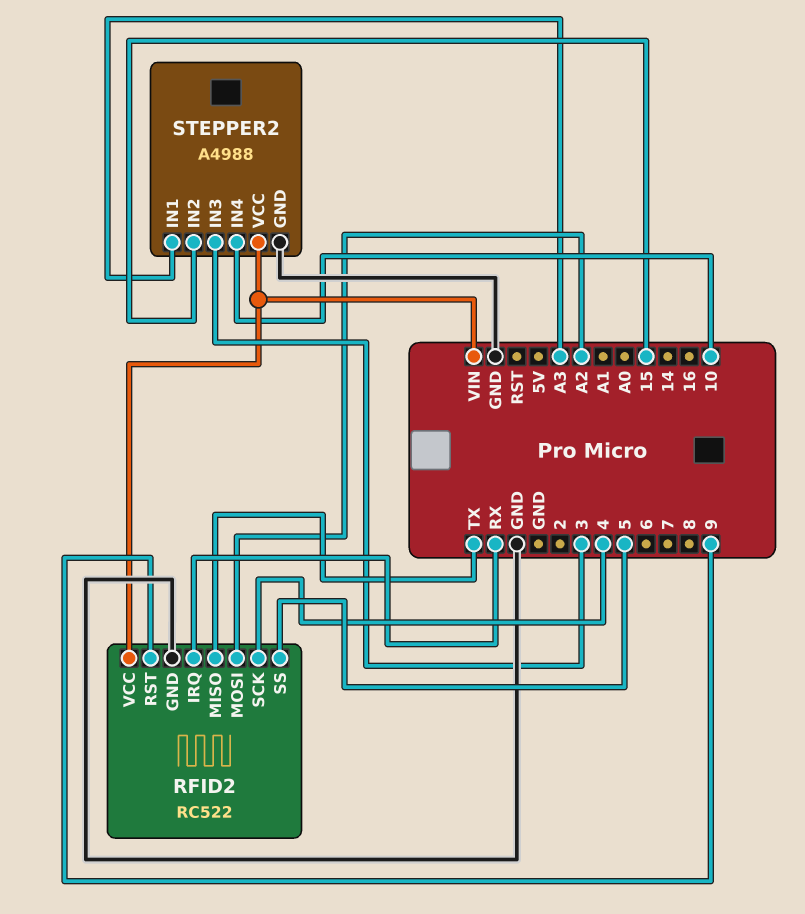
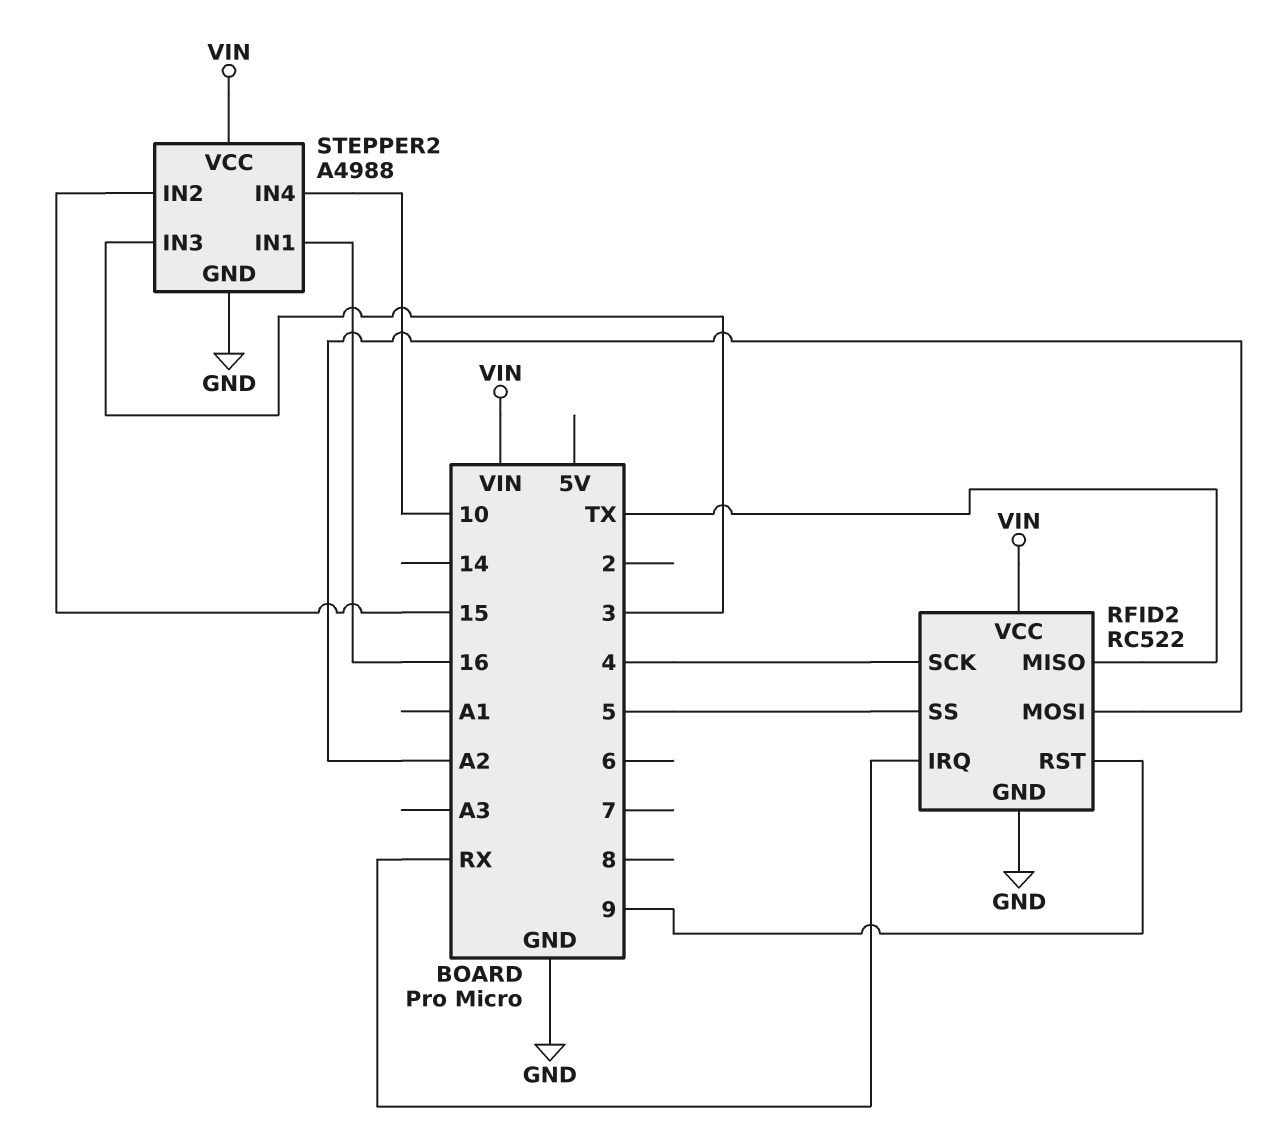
STEPPER2 pin IN1: A3 -> 16

